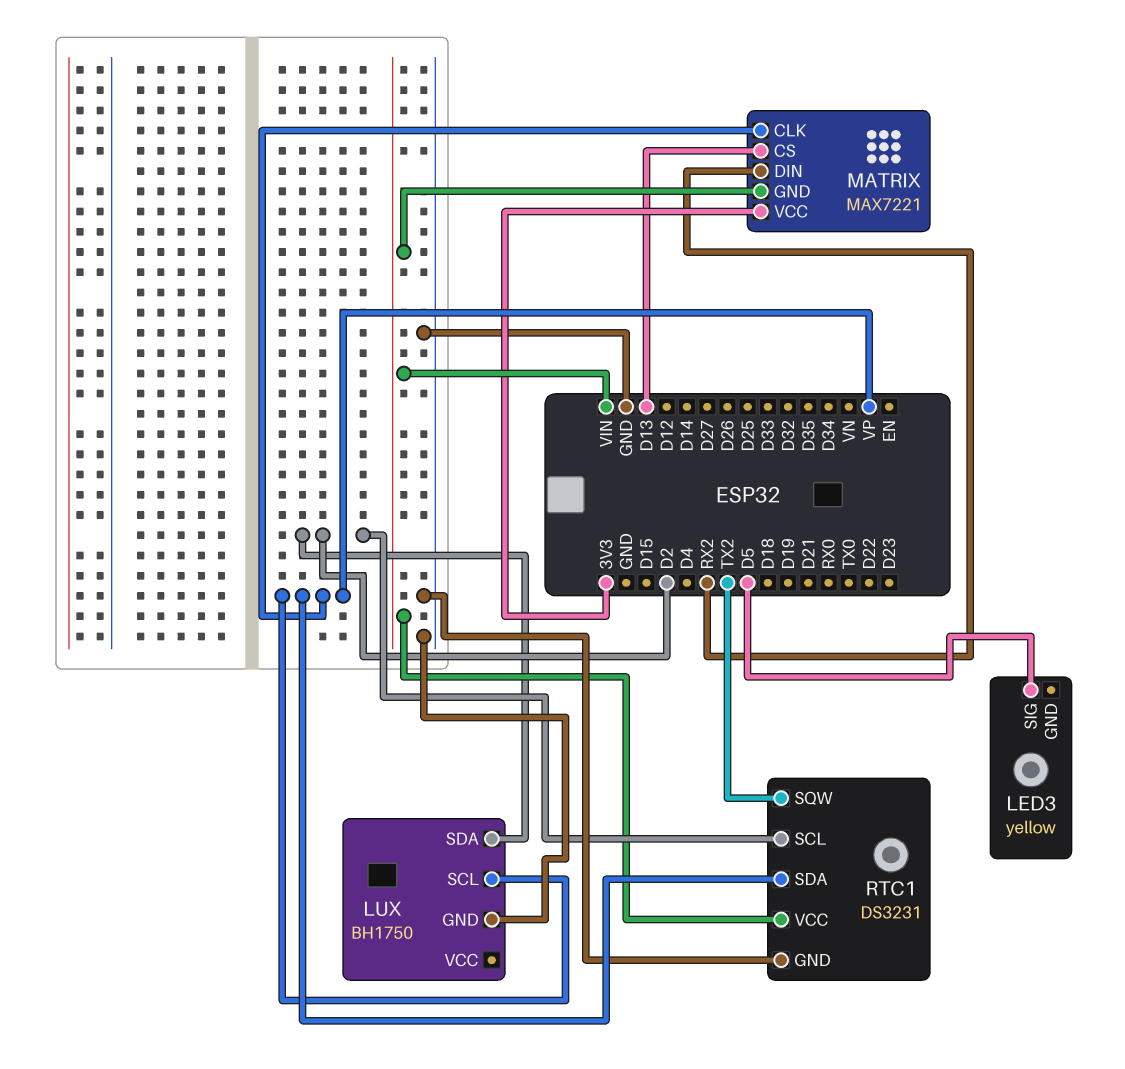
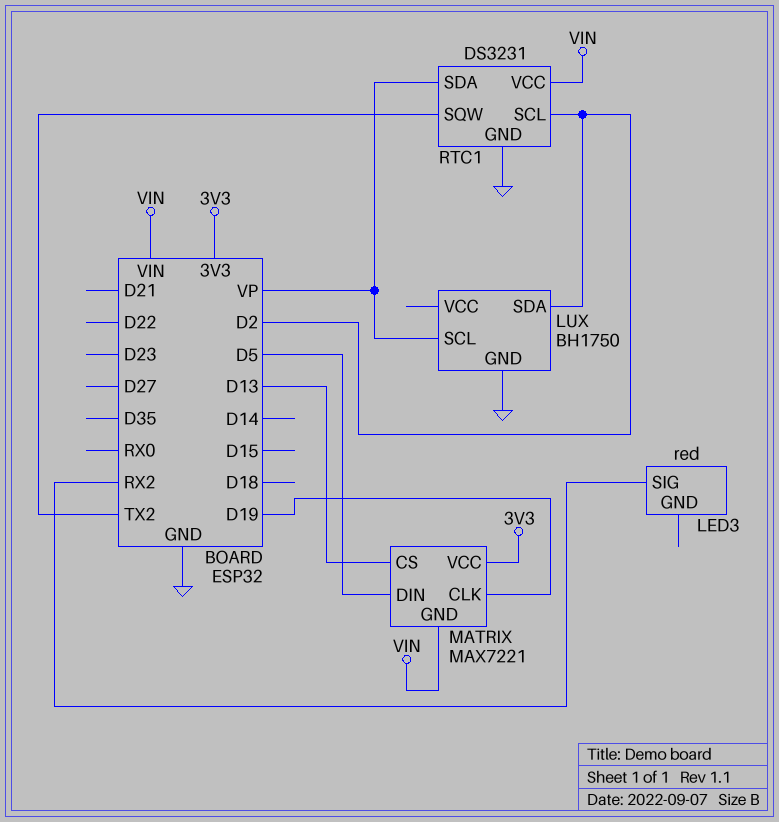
LED3: yellow -> red
LED3 pin SIG: D5 -> RX2
MATRIX pin CLK: VP -> D19
MATRIX pin DIN: RX2 -> D5

